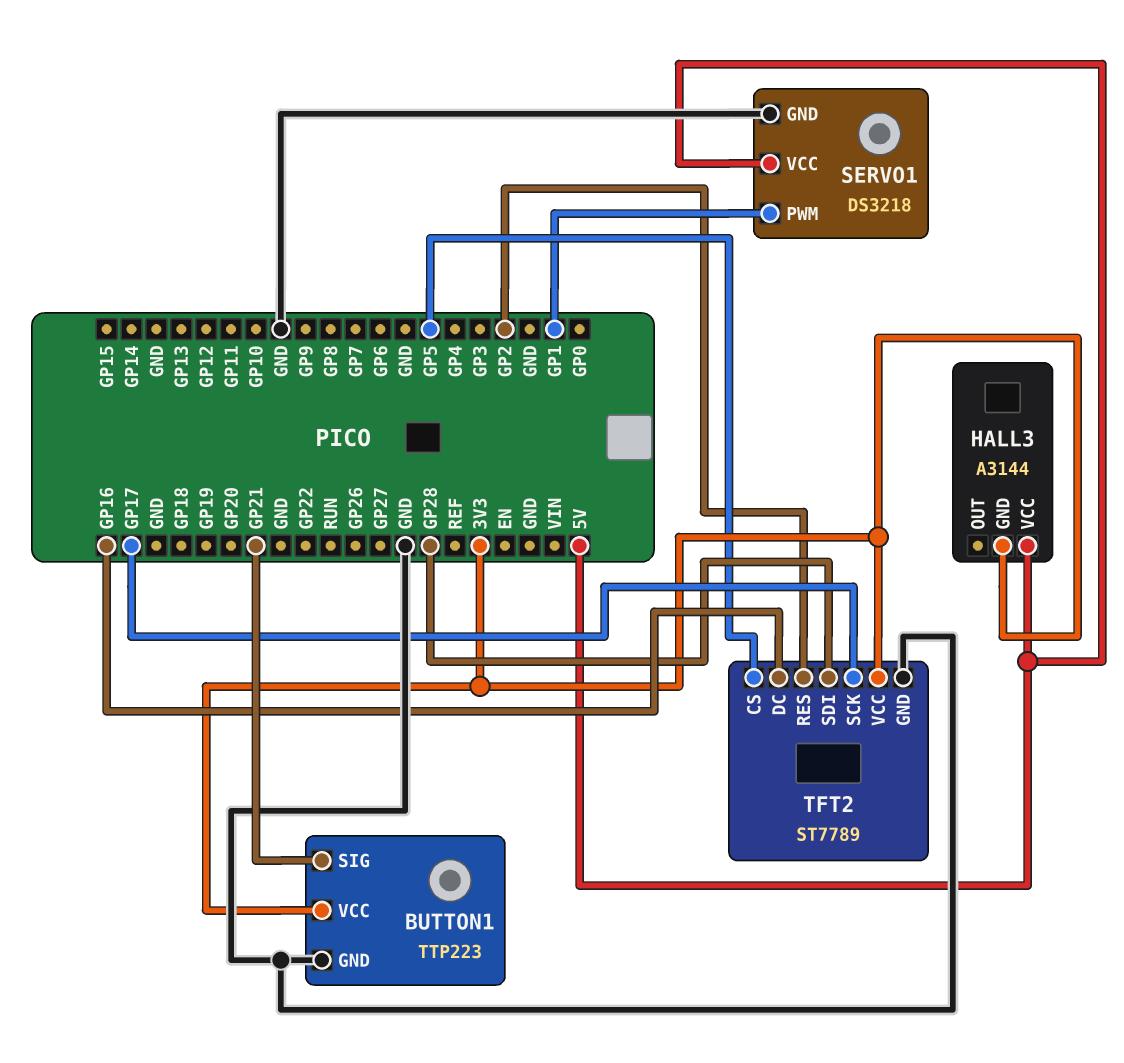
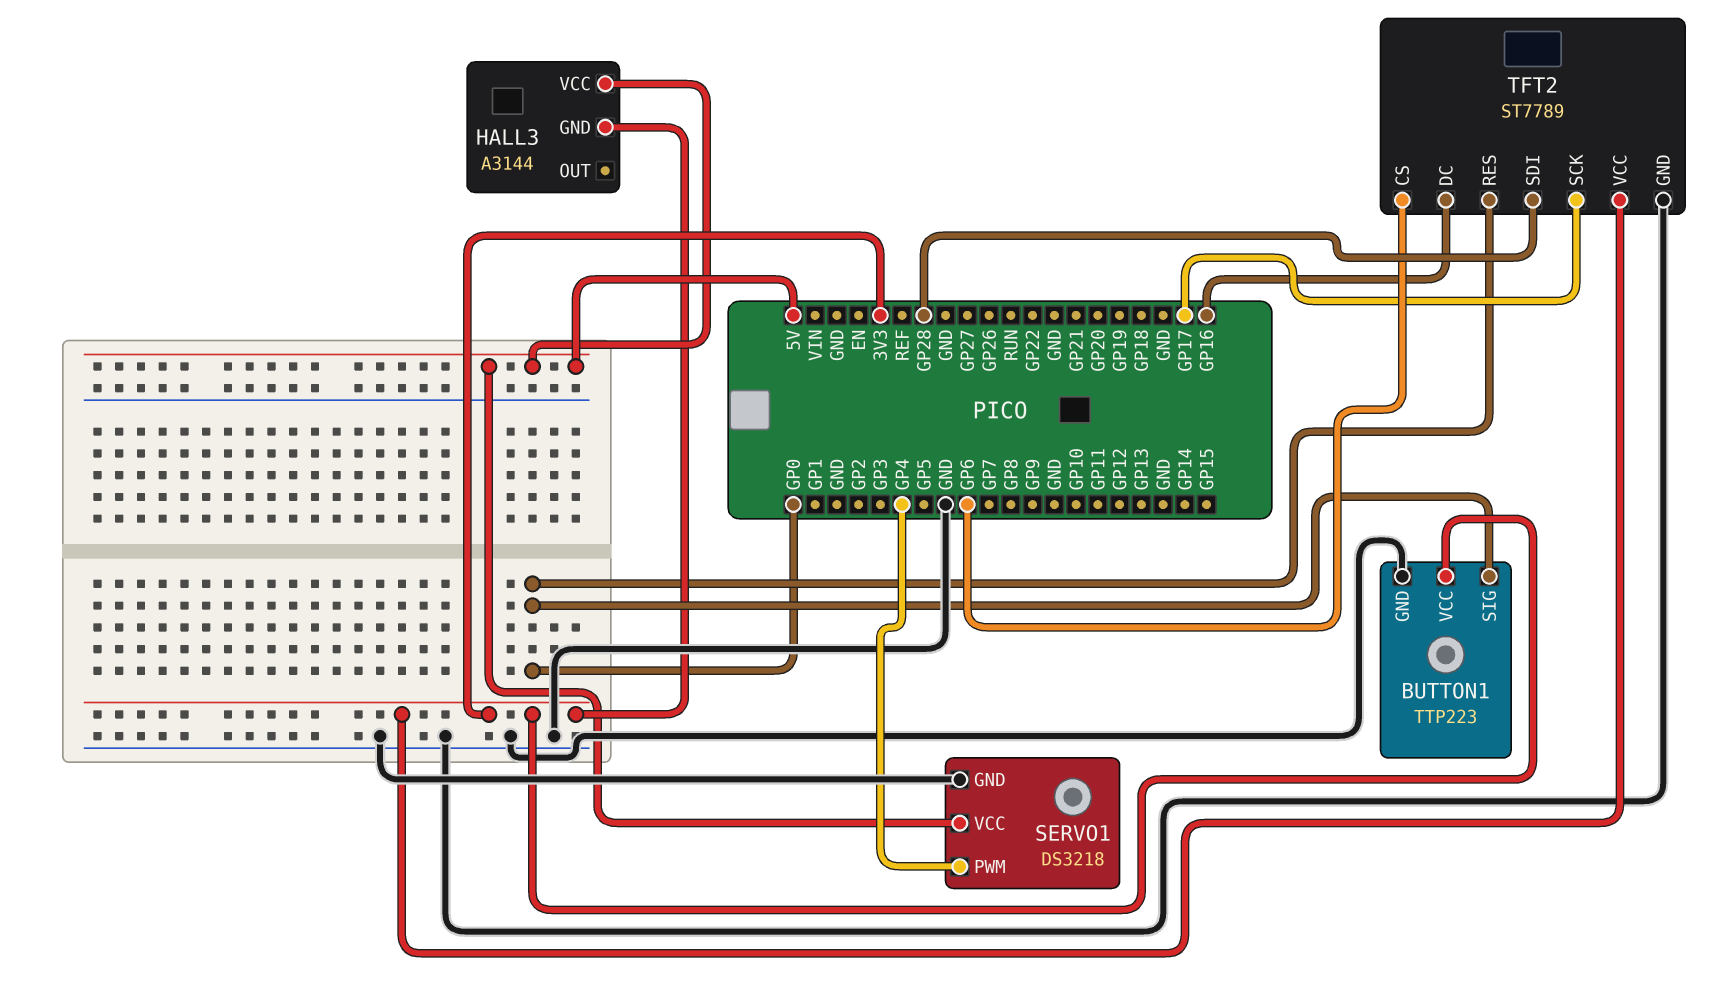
BUTTON1 pin SIG: GP21 -> GP0
SERVO1 pin PWM: GP1 -> GP4
TFT2 pin CS: GP5 -> GP6
TFT2 pin RES: GP2 -> GP0

